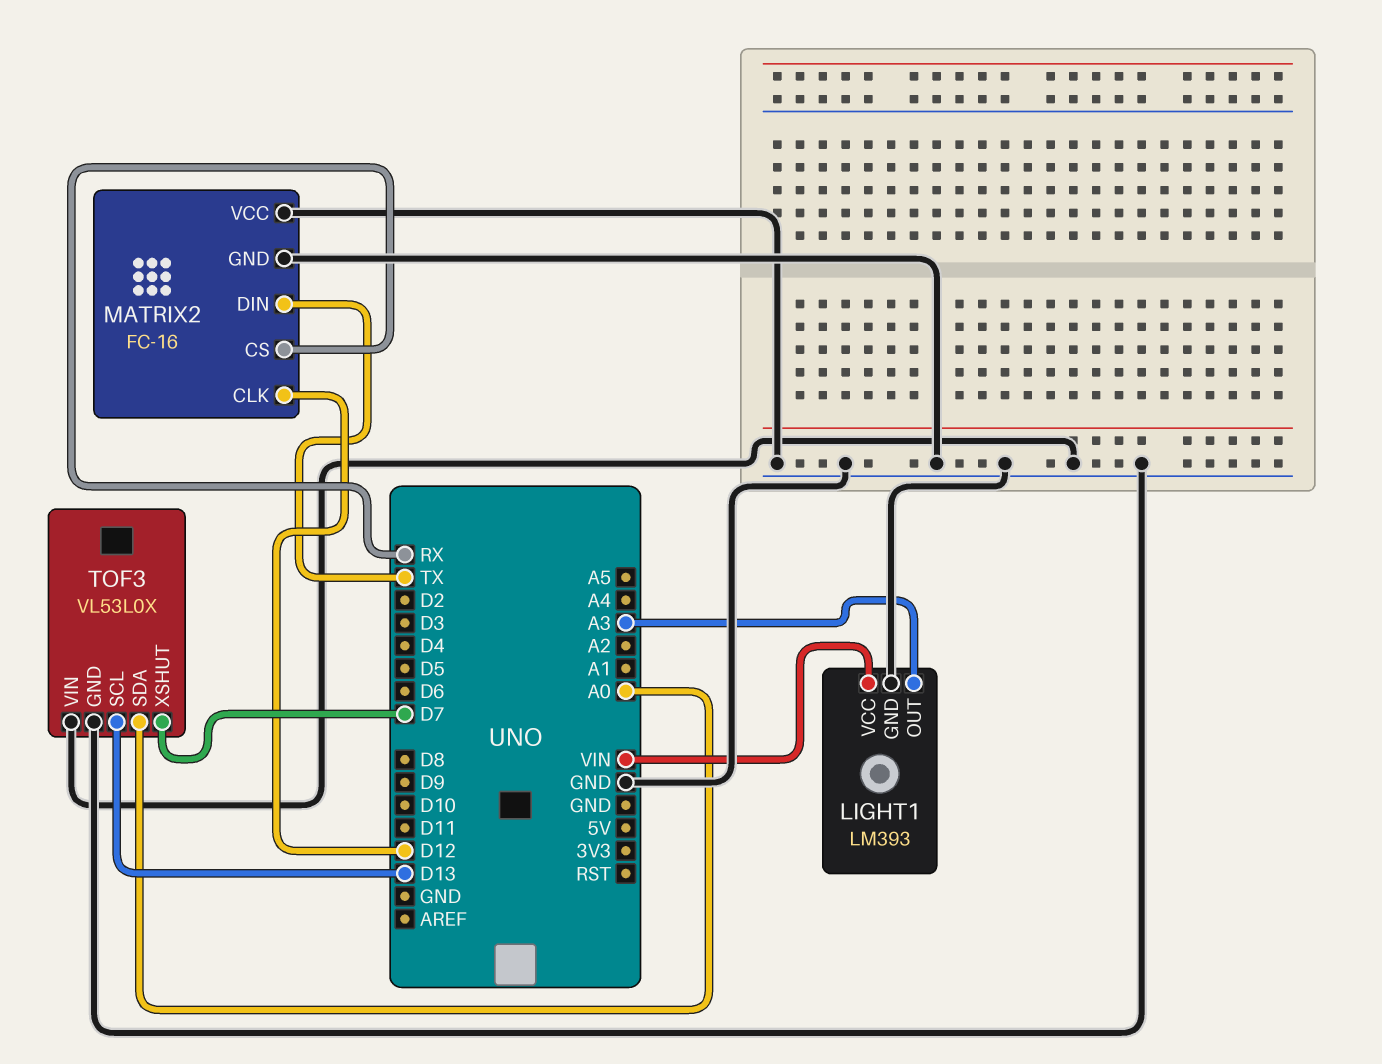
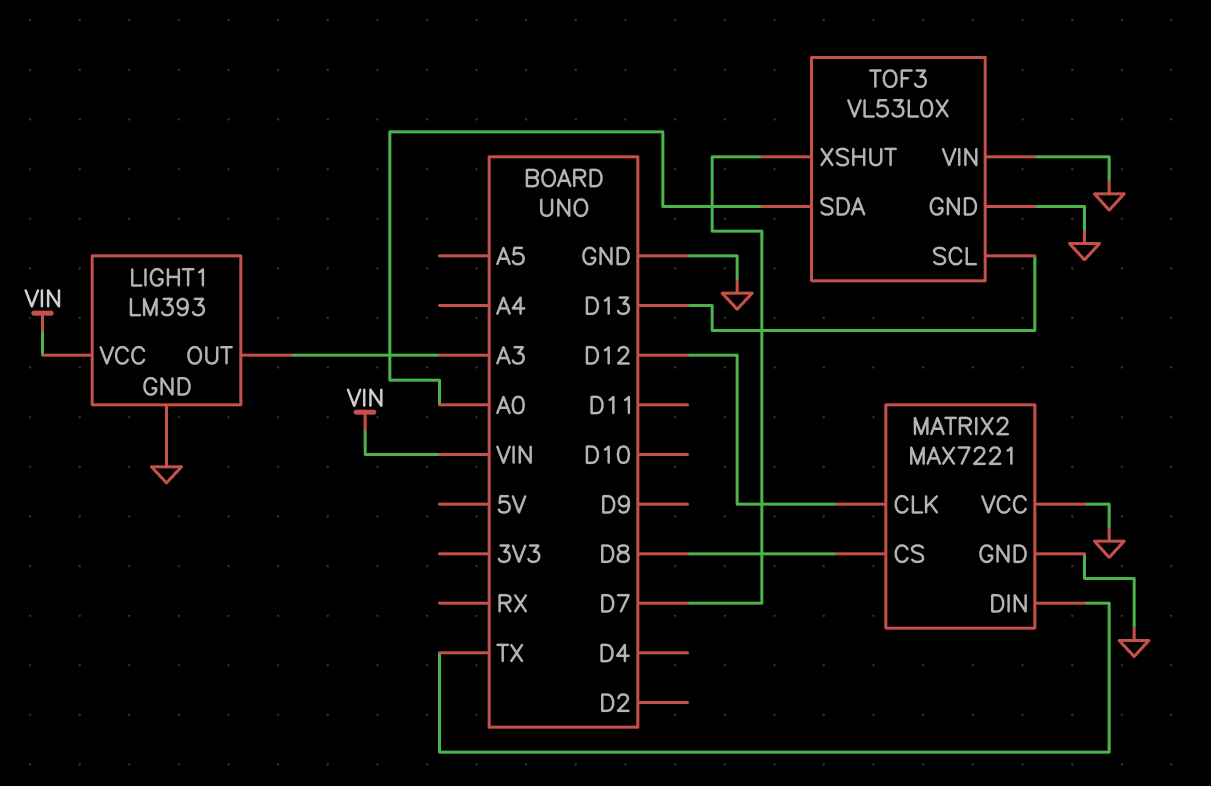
MATRIX2: FC-16 -> MAX7221
MATRIX2 pin CS: RX -> D8

